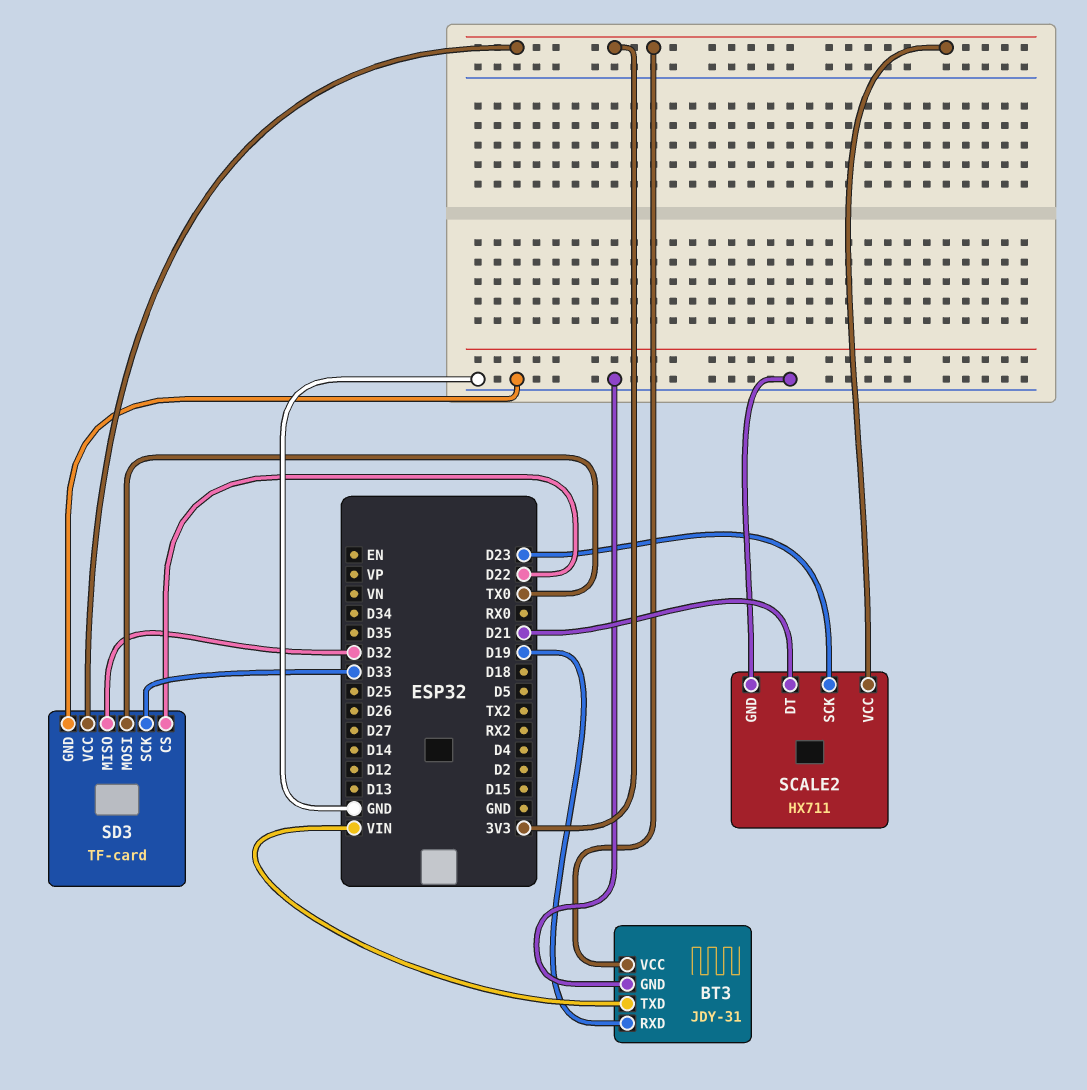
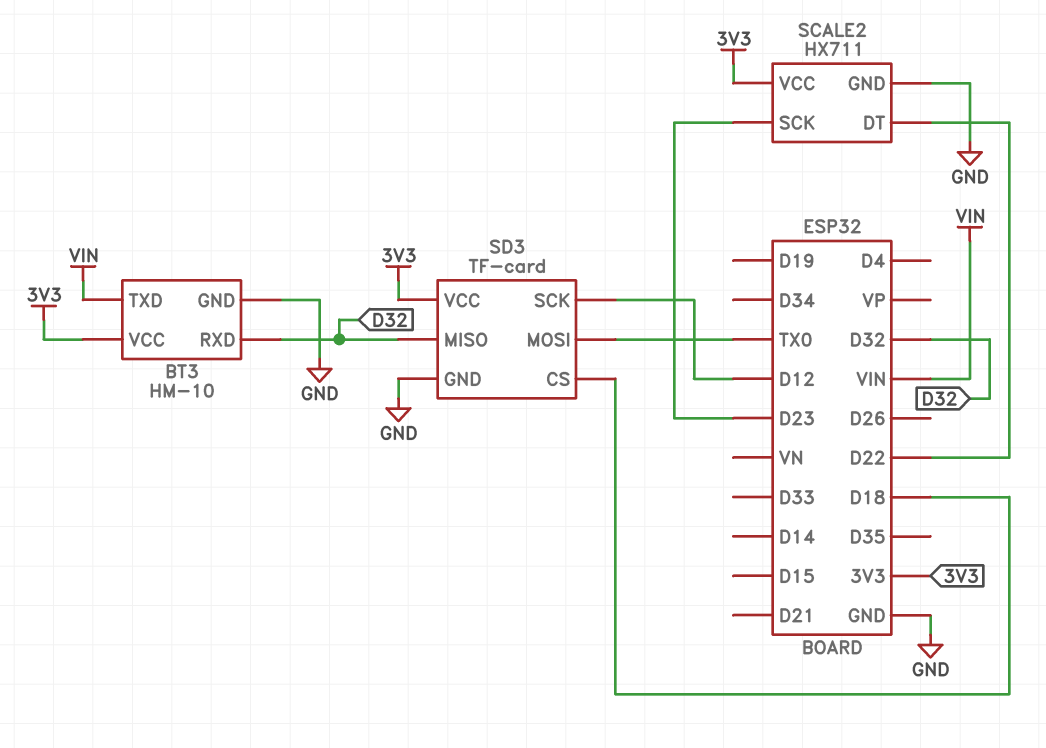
BT3: JDY-31 -> HM-10
BT3 pin RXD: D19 -> D32
SCALE2 pin DT: D21 -> D22
SD3 pin CS: D22 -> D18
SD3 pin SCK: D33 -> D12

